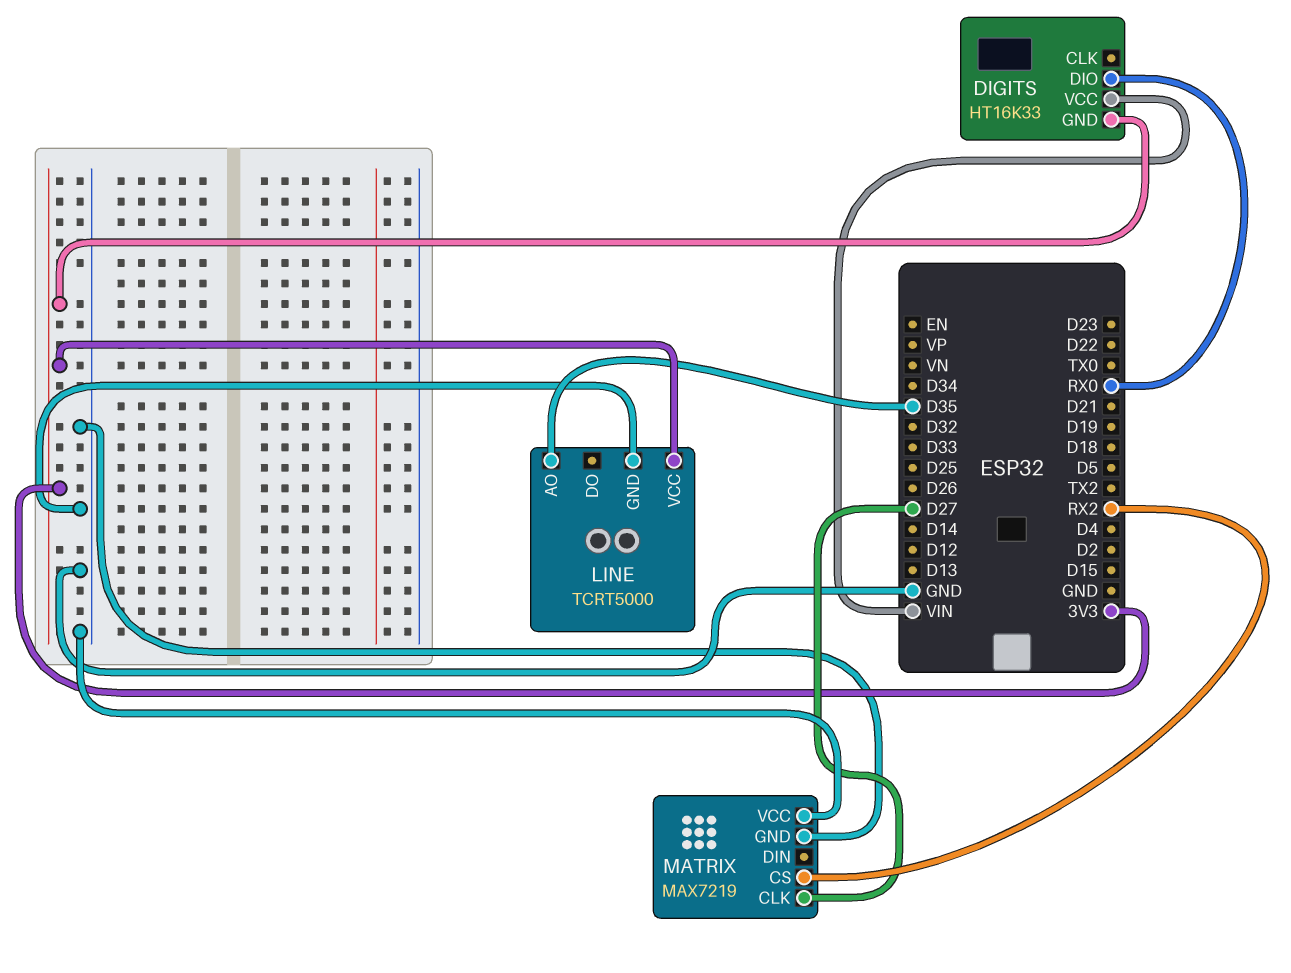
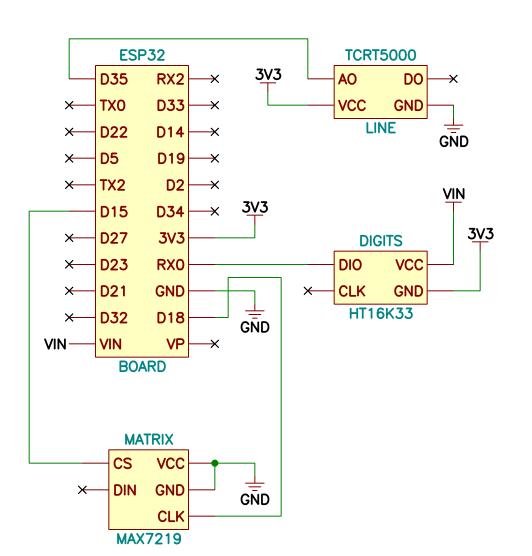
MATRIX pin CLK: D27 -> D18
MATRIX pin CS: RX2 -> D15

